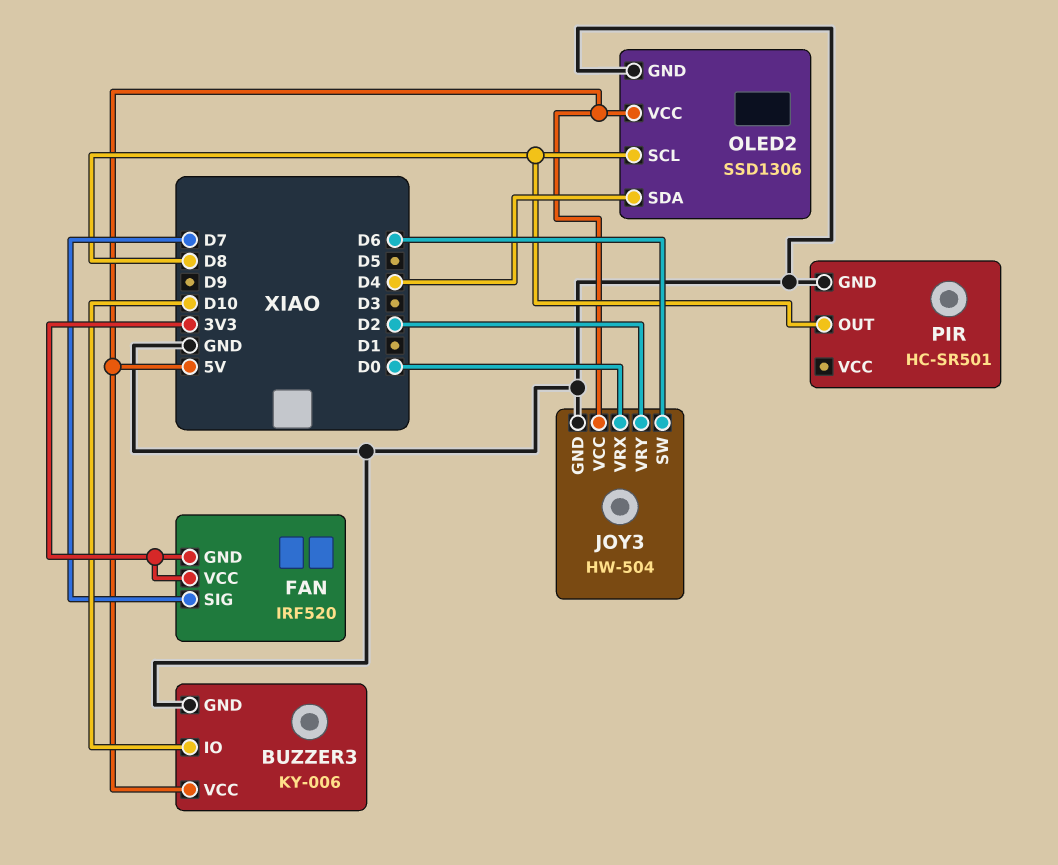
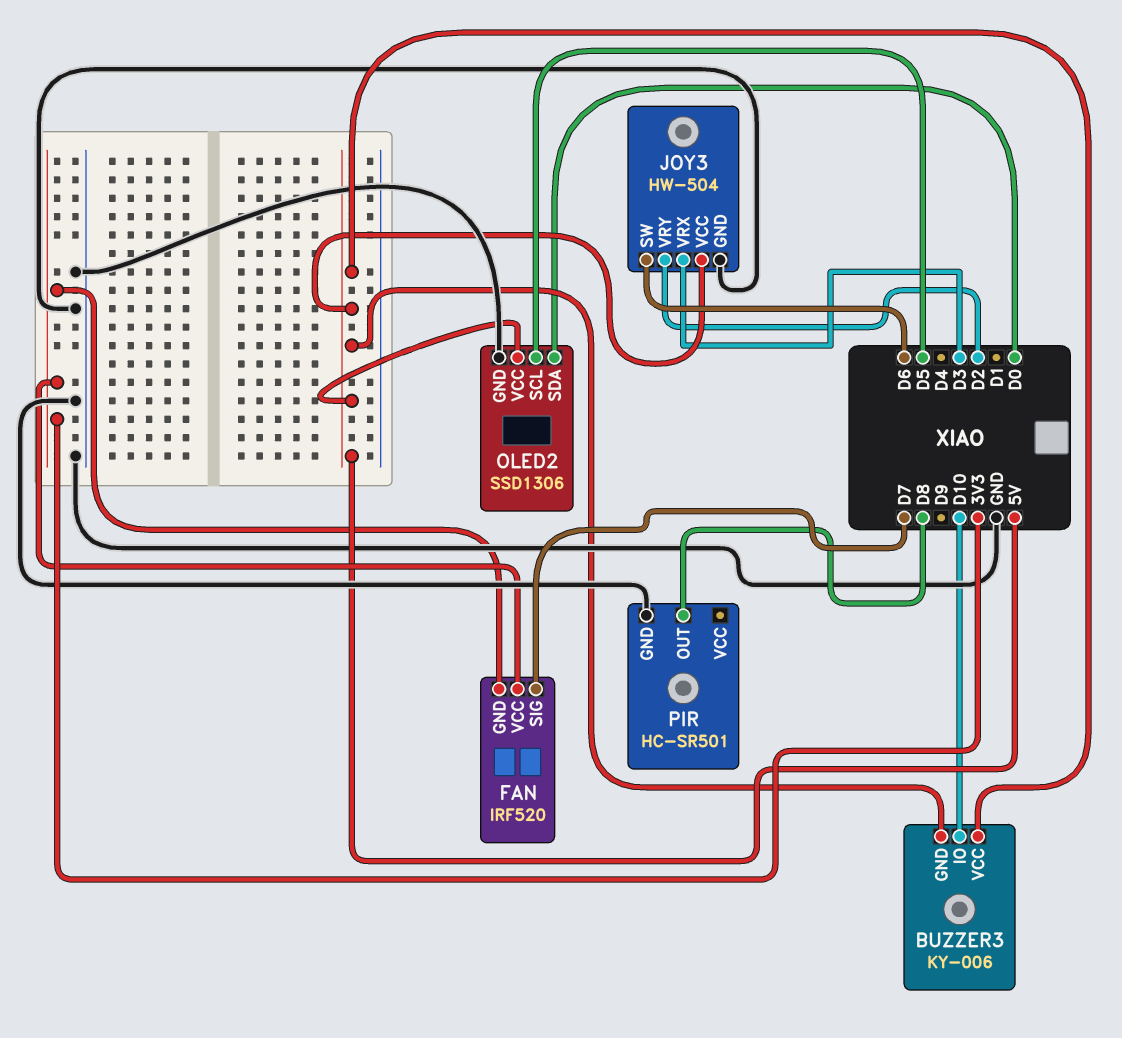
BUZZER3 pin GND: GND -> 5V
JOY3 pin VRX: D0 -> D3
OLED2 pin SCL: D8 -> D5
OLED2 pin SDA: D4 -> D0

